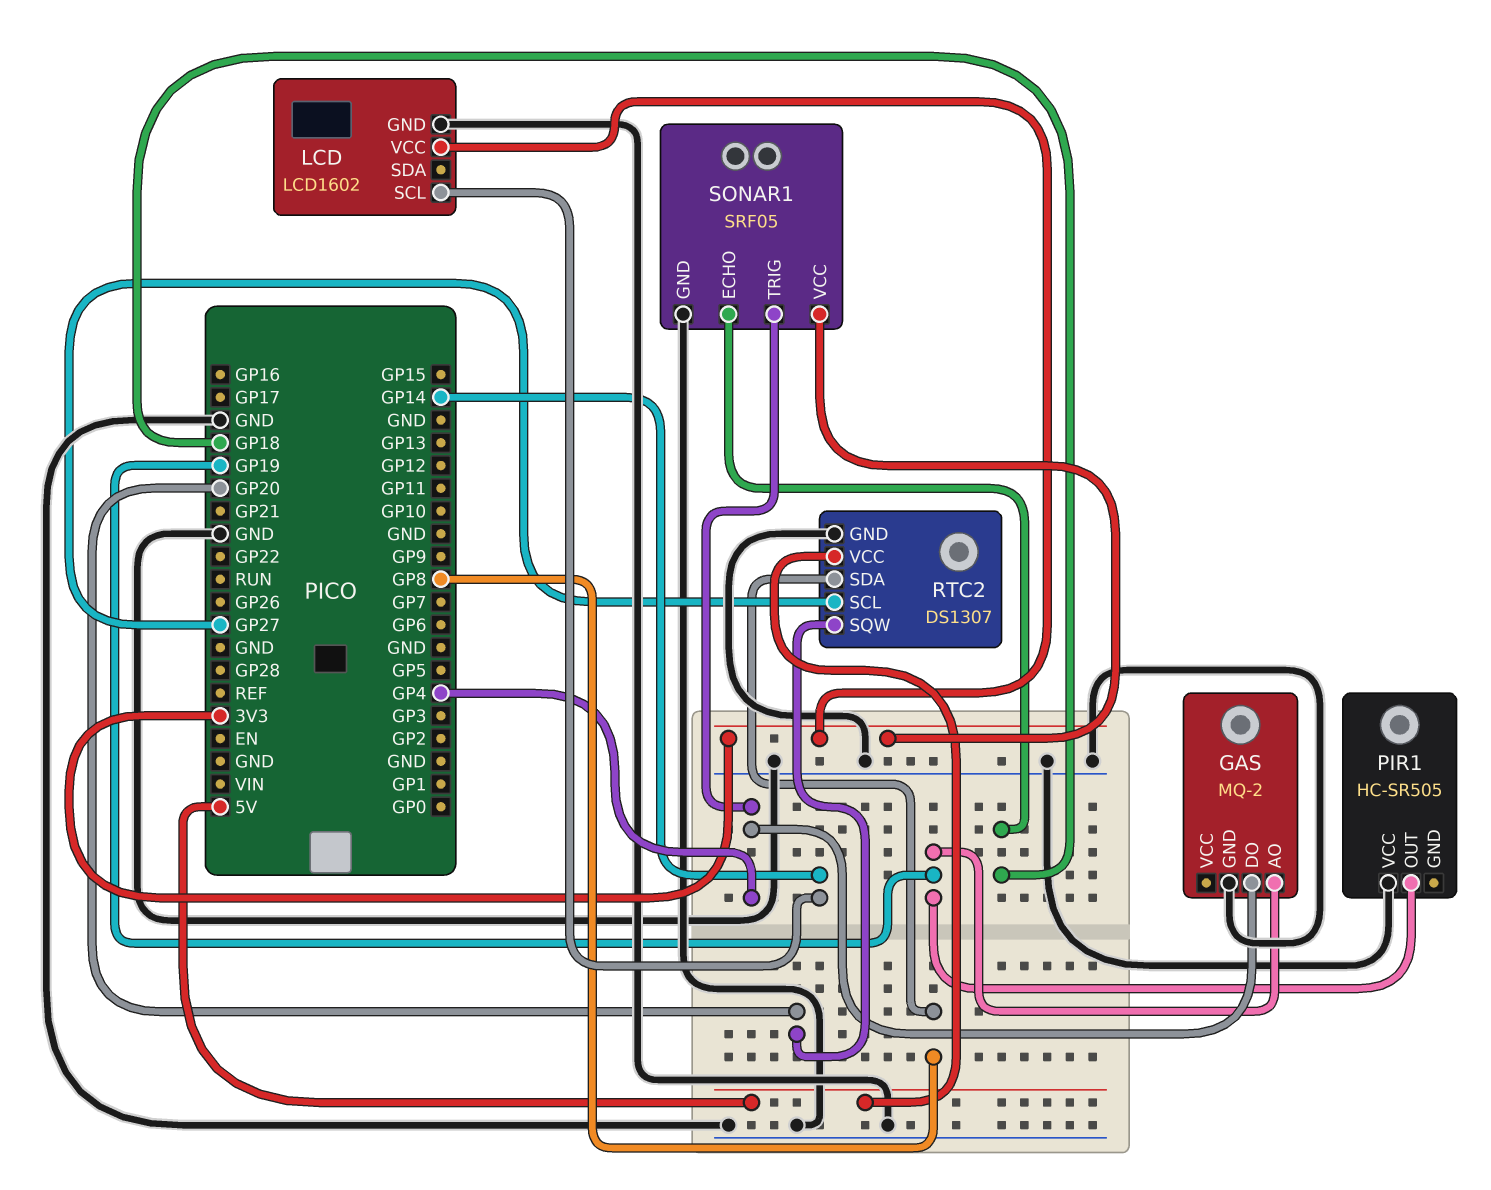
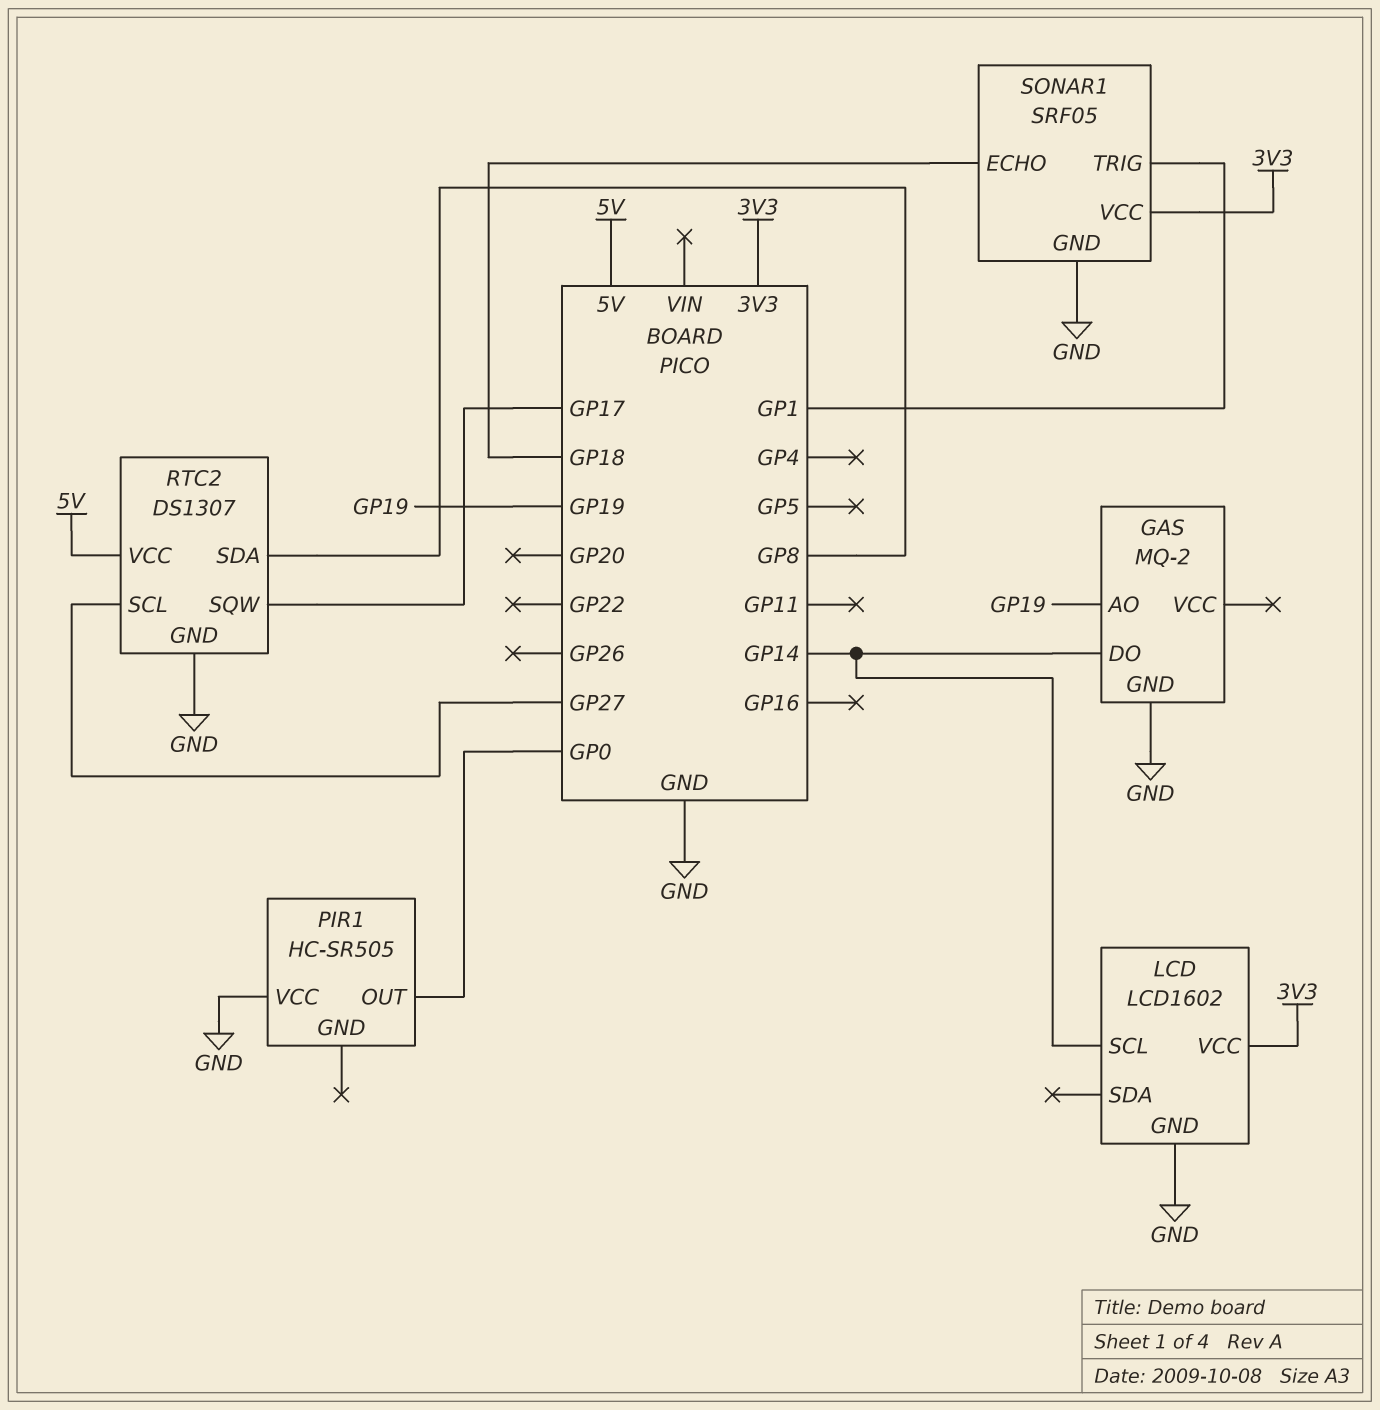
GAS pin DO: GP4 -> GP14
PIR1 pin OUT: GP19 -> GP0
RTC2 pin SQW: GP20 -> GP17
SONAR1 pin TRIG: GP4 -> GP1

